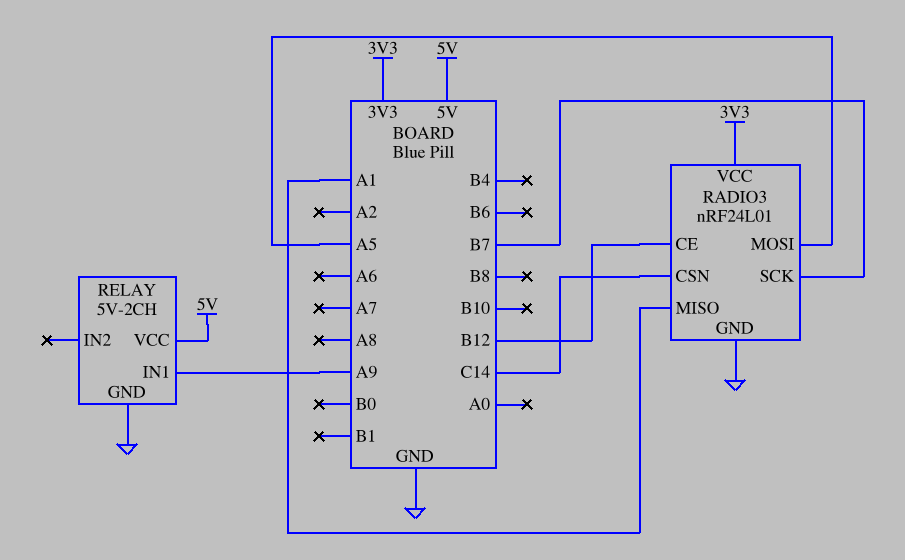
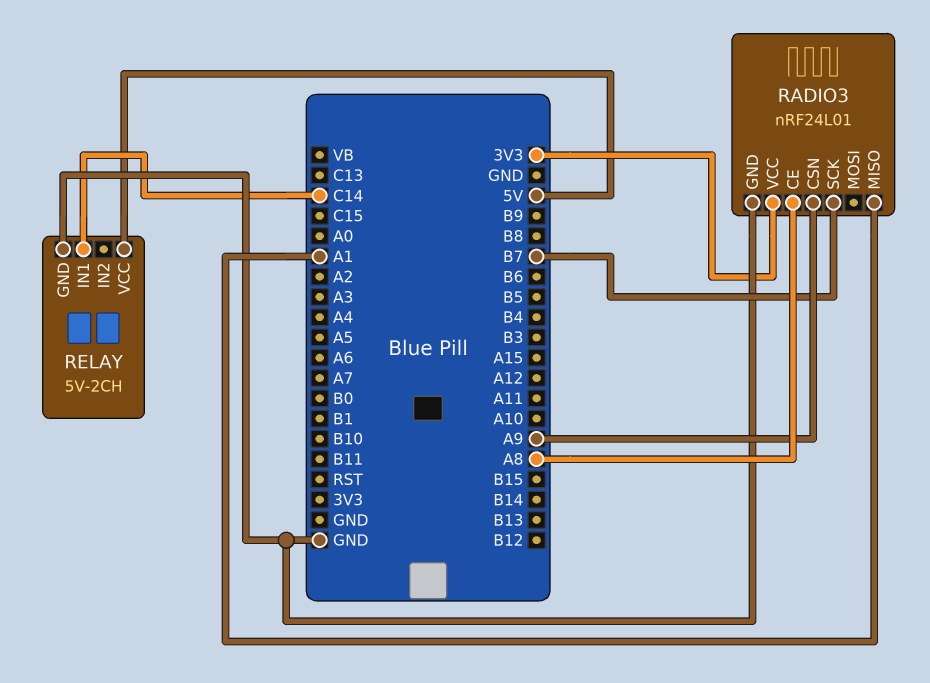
RADIO3 pin CE: B12 -> A8
RADIO3 pin CSN: C14 -> A9
RADIO3 pin MOSI: A5 -> none
RELAY pin IN1: A9 -> C14

